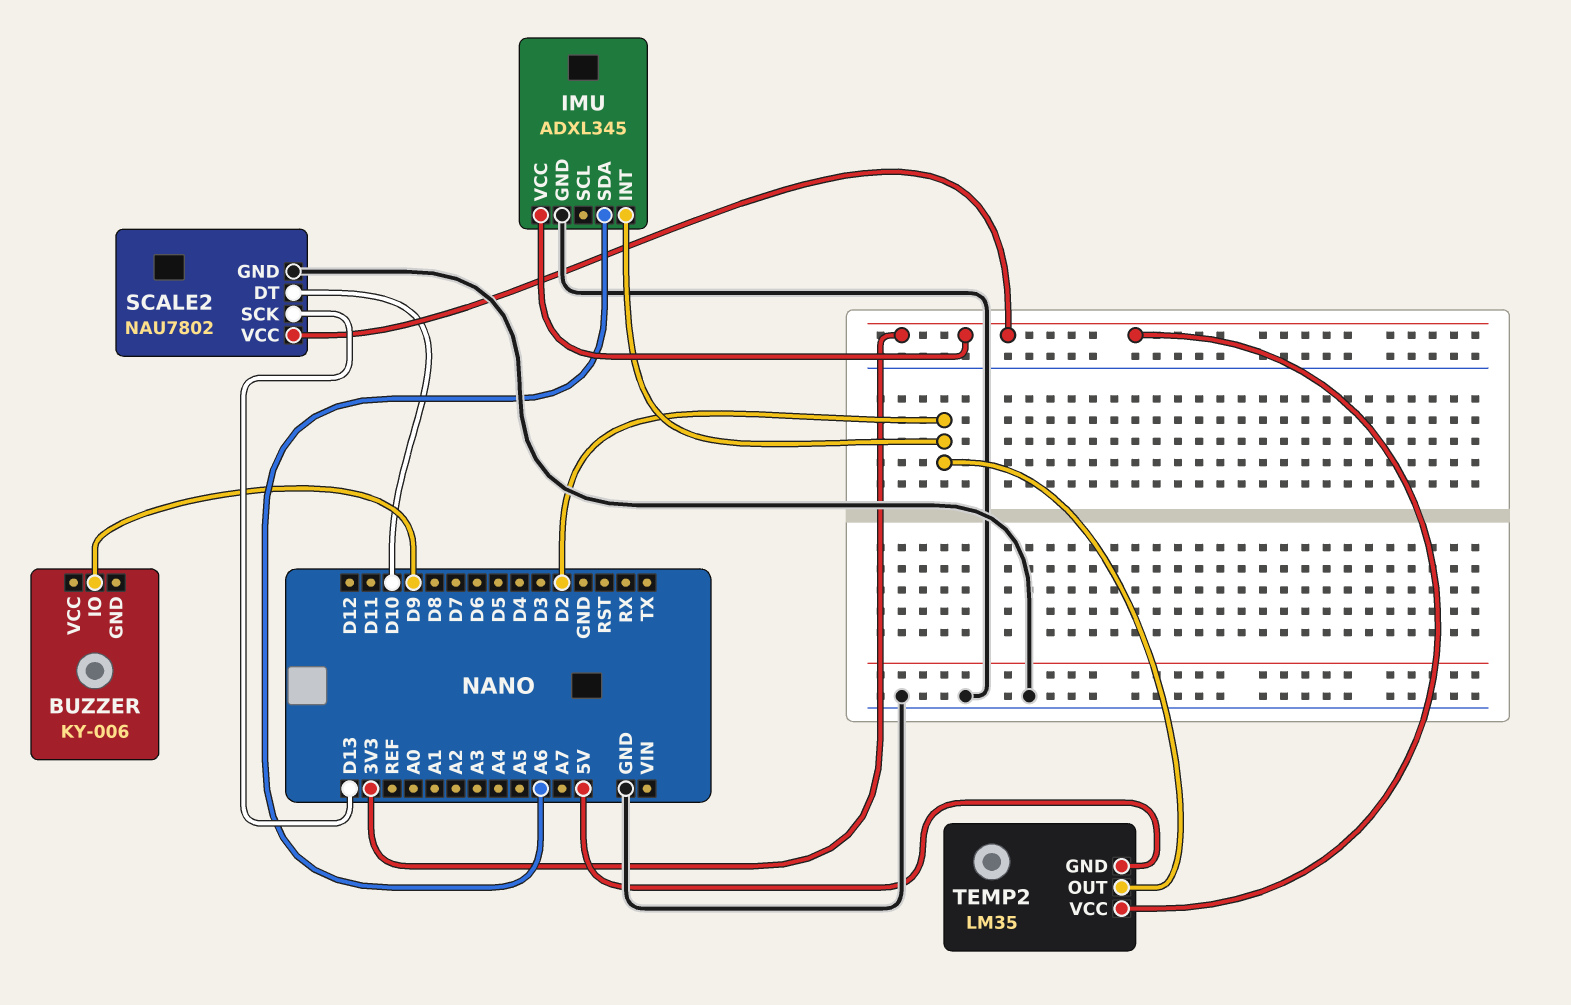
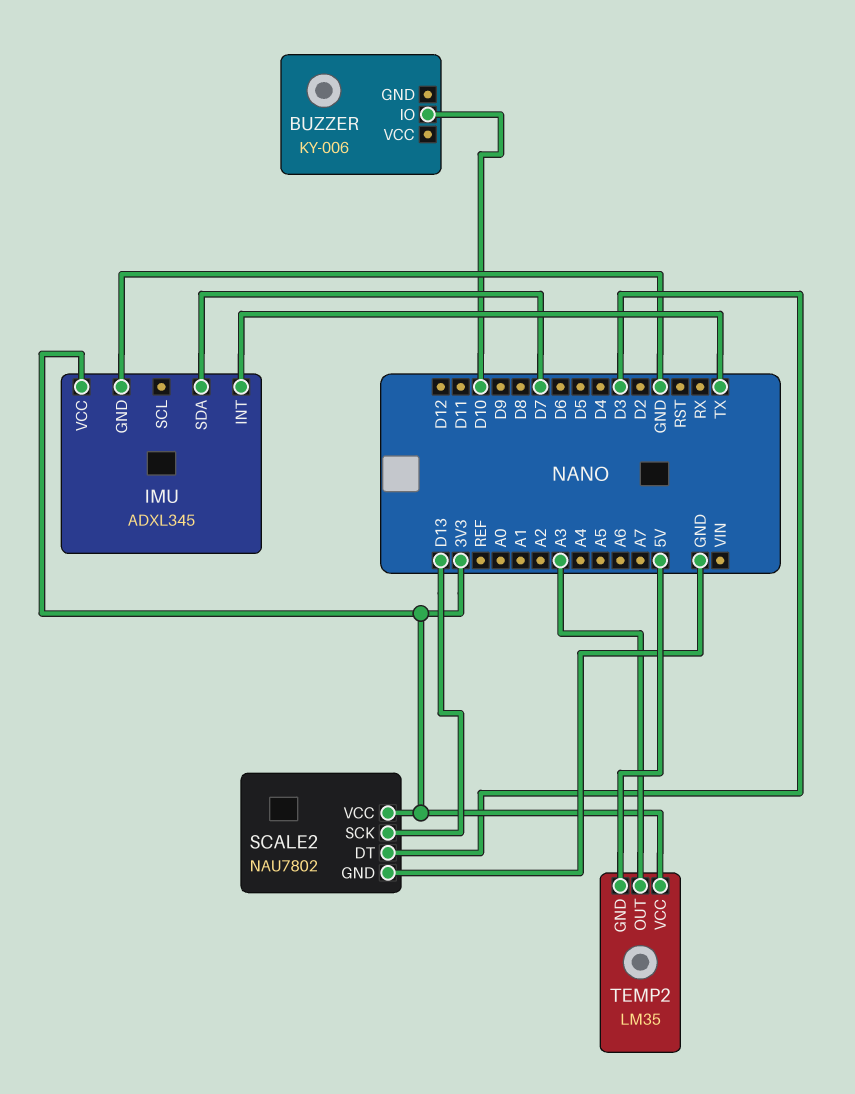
BUZZER pin IO: D9 -> D10
IMU pin INT: D2 -> TX
IMU pin SDA: A6 -> D7
SCALE2 pin DT: D10 -> D3
TEMP2 pin OUT: D2 -> A3

